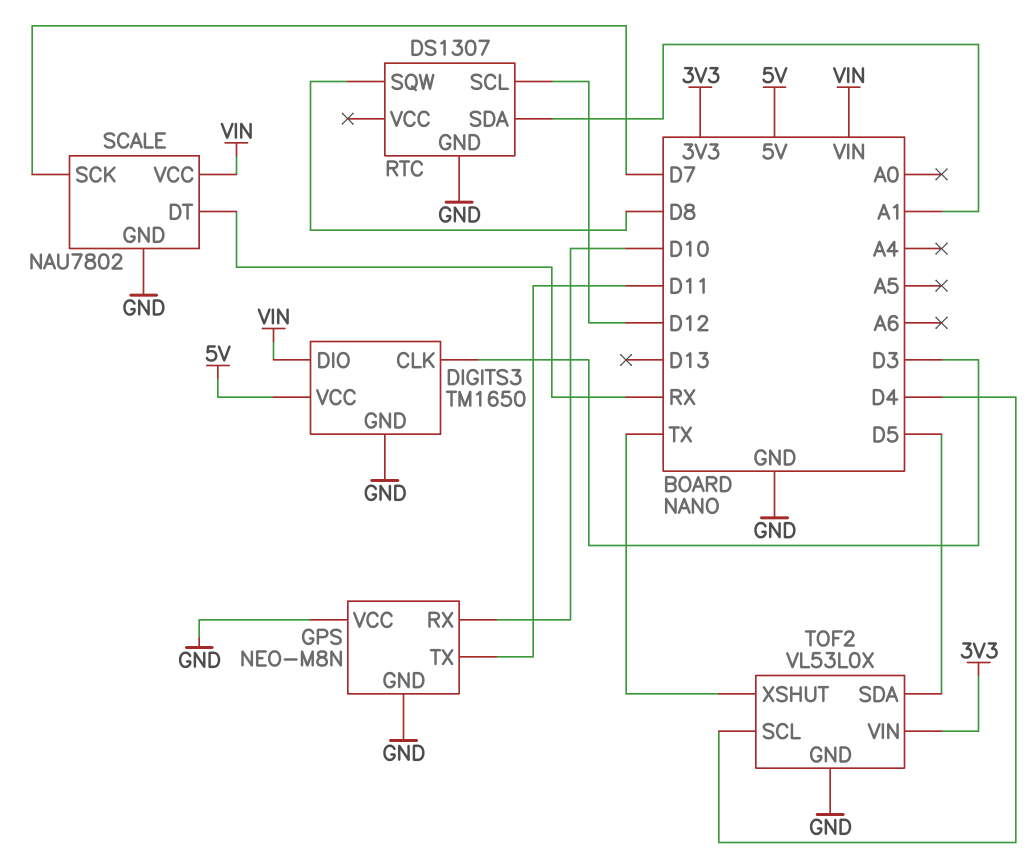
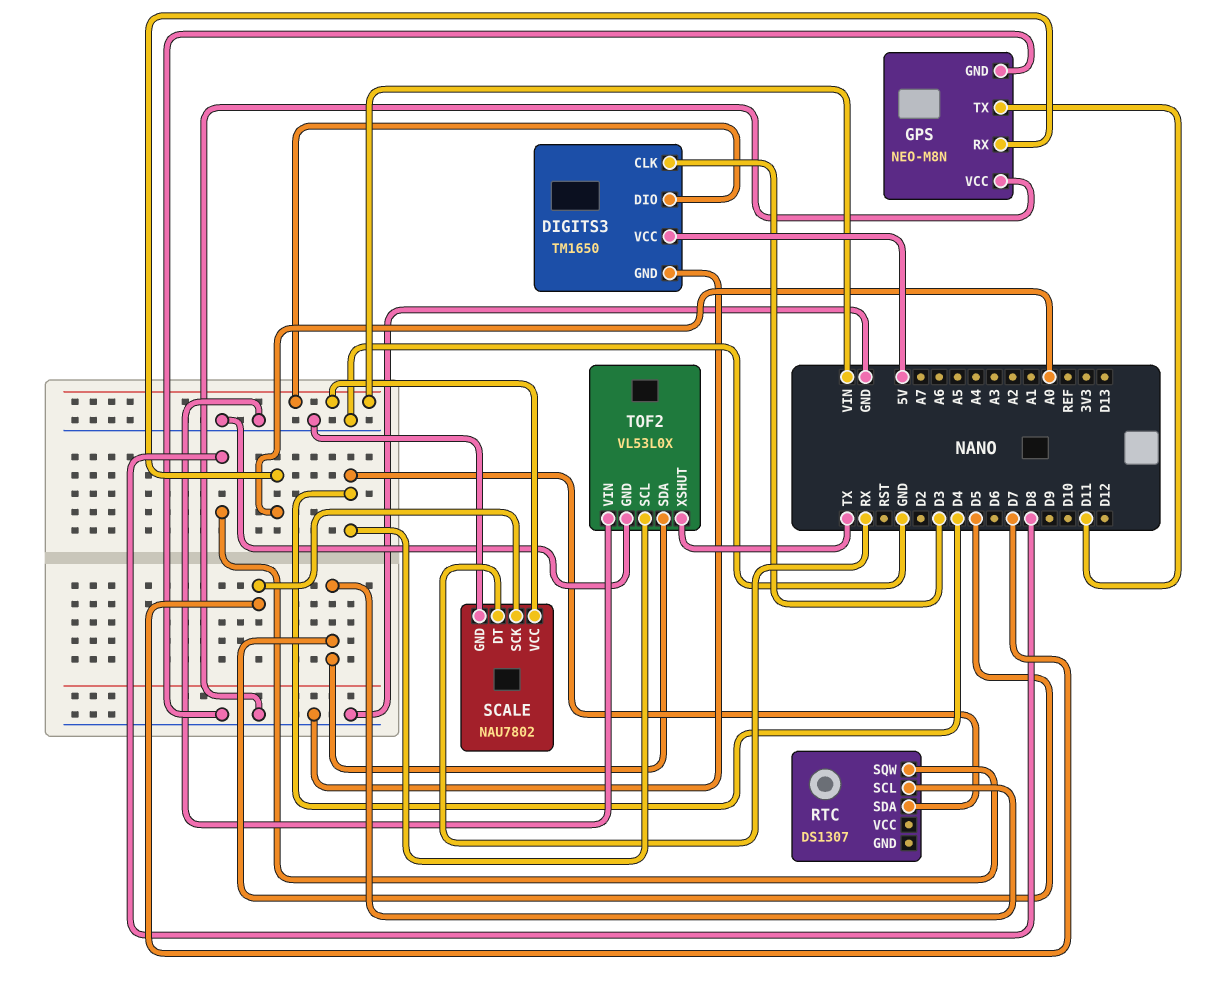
GPS pin RX: D10 -> A0
RTC pin GND: GND -> none
RTC pin SCL: D12 -> D5
RTC pin SDA: A1 -> D4
TOF2 pin VIN: 3V3 -> GND

